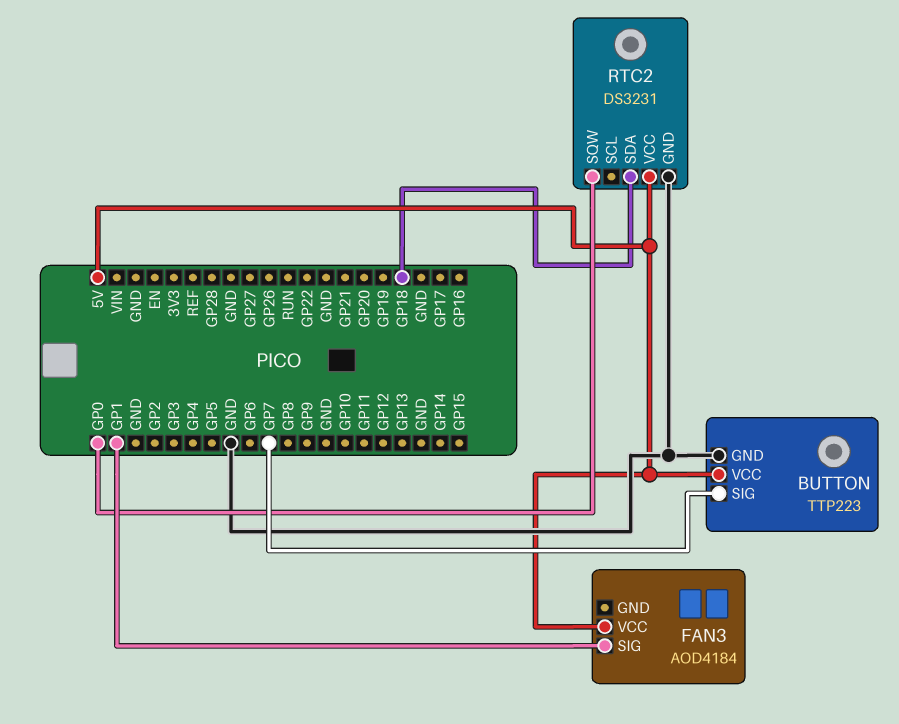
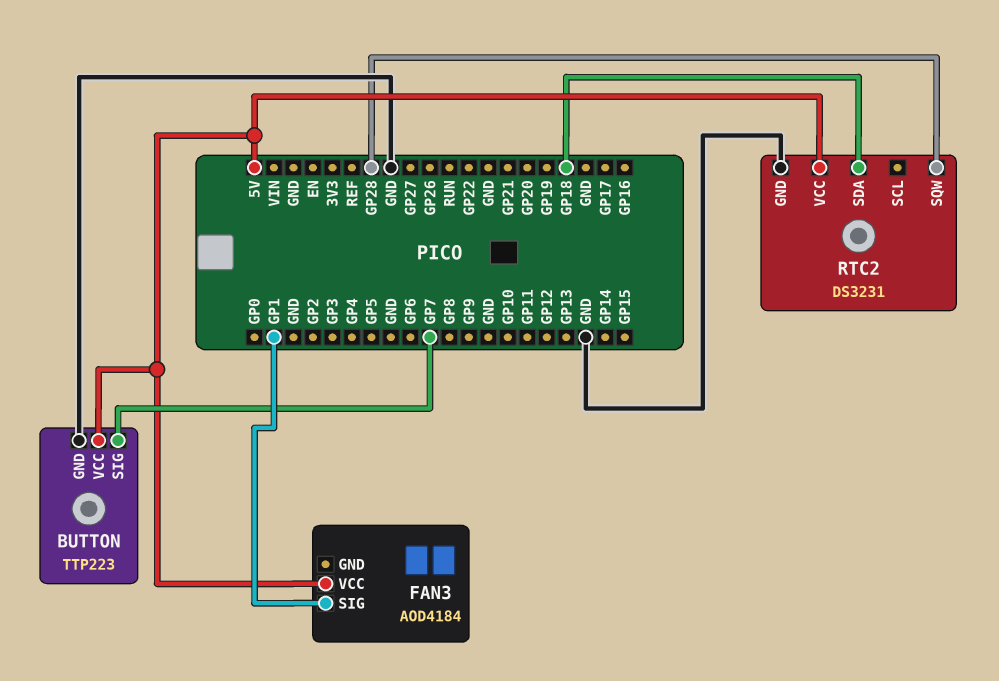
RTC2 pin SQW: GP0 -> GP28

